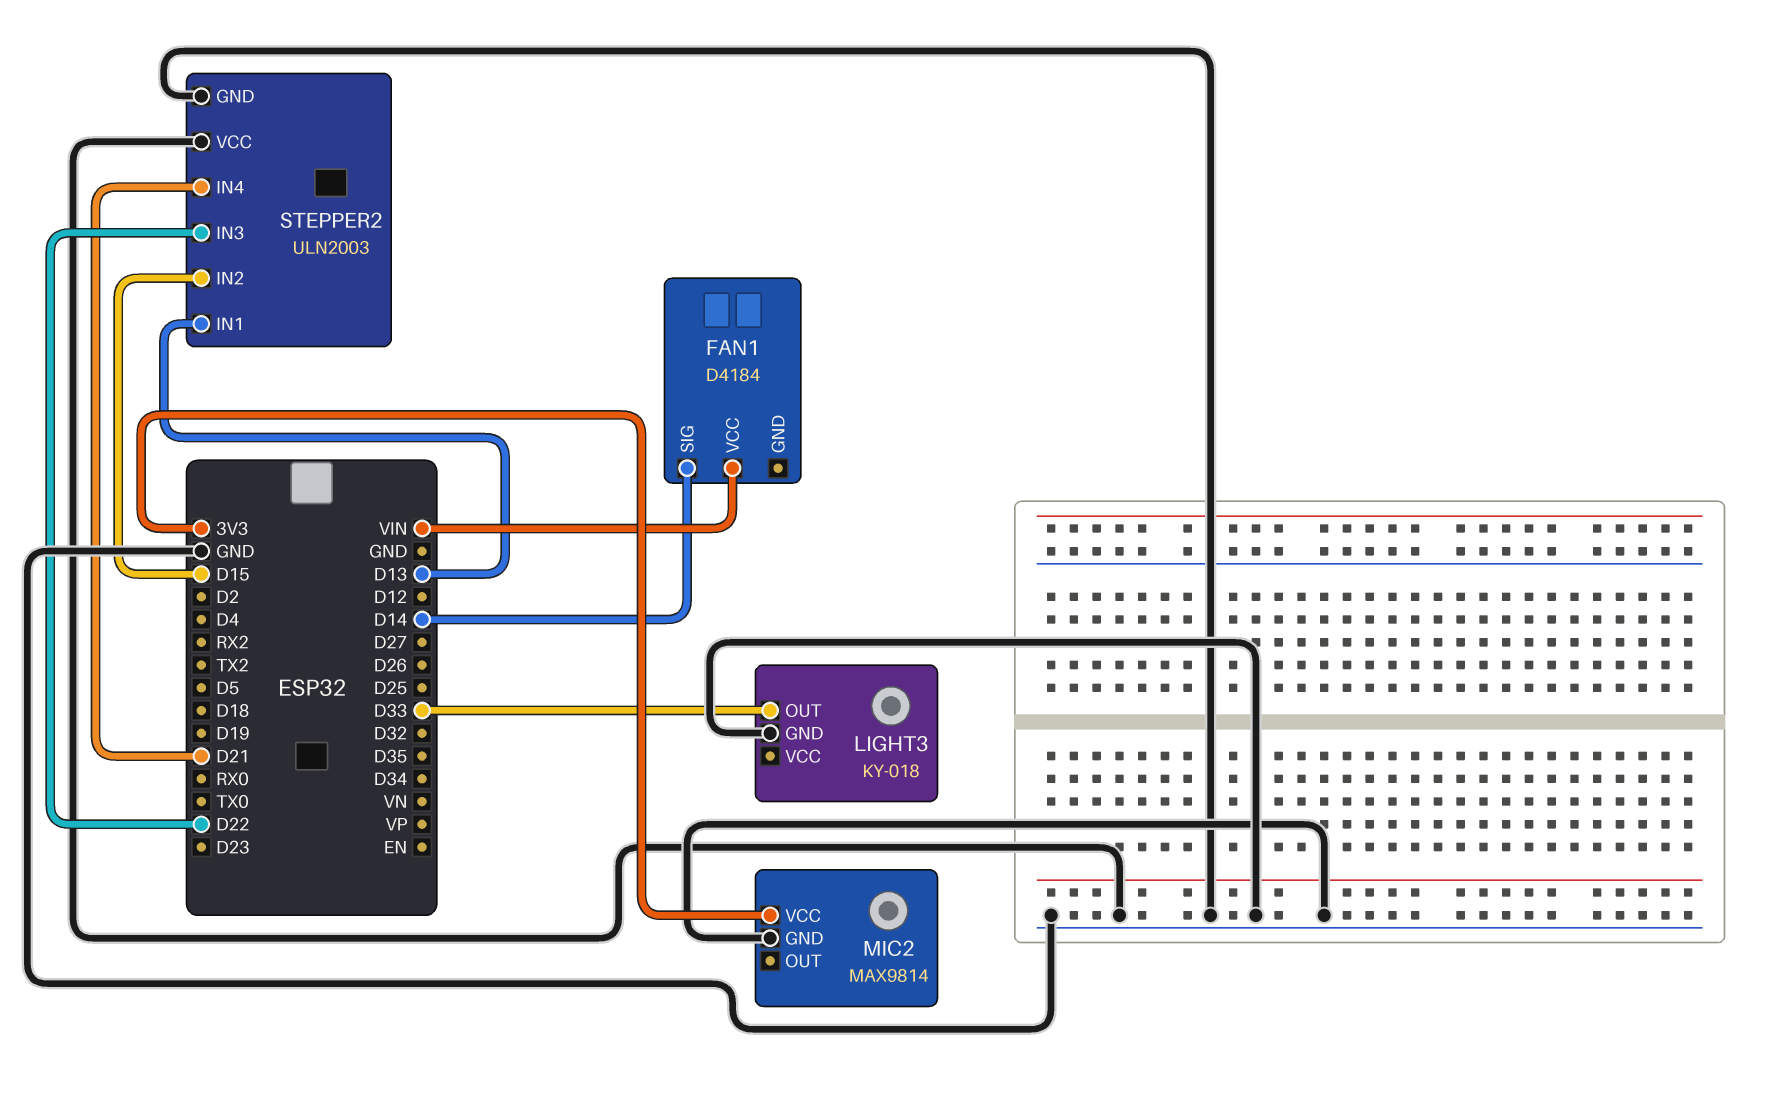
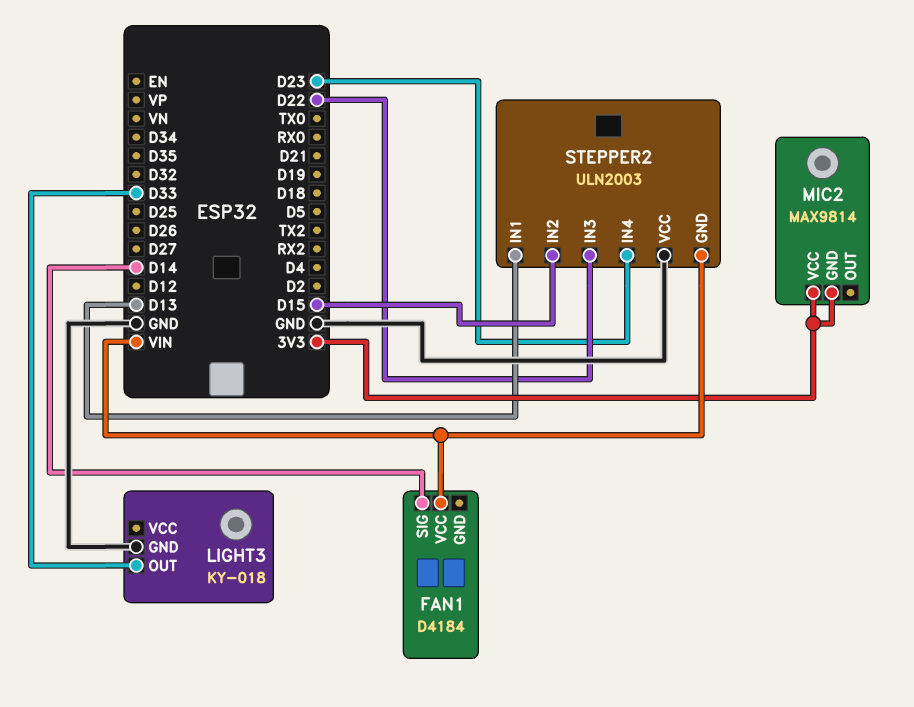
MIC2 pin GND: GND -> 3V3
STEPPER2 pin GND: GND -> VIN
STEPPER2 pin IN4: D21 -> D23

